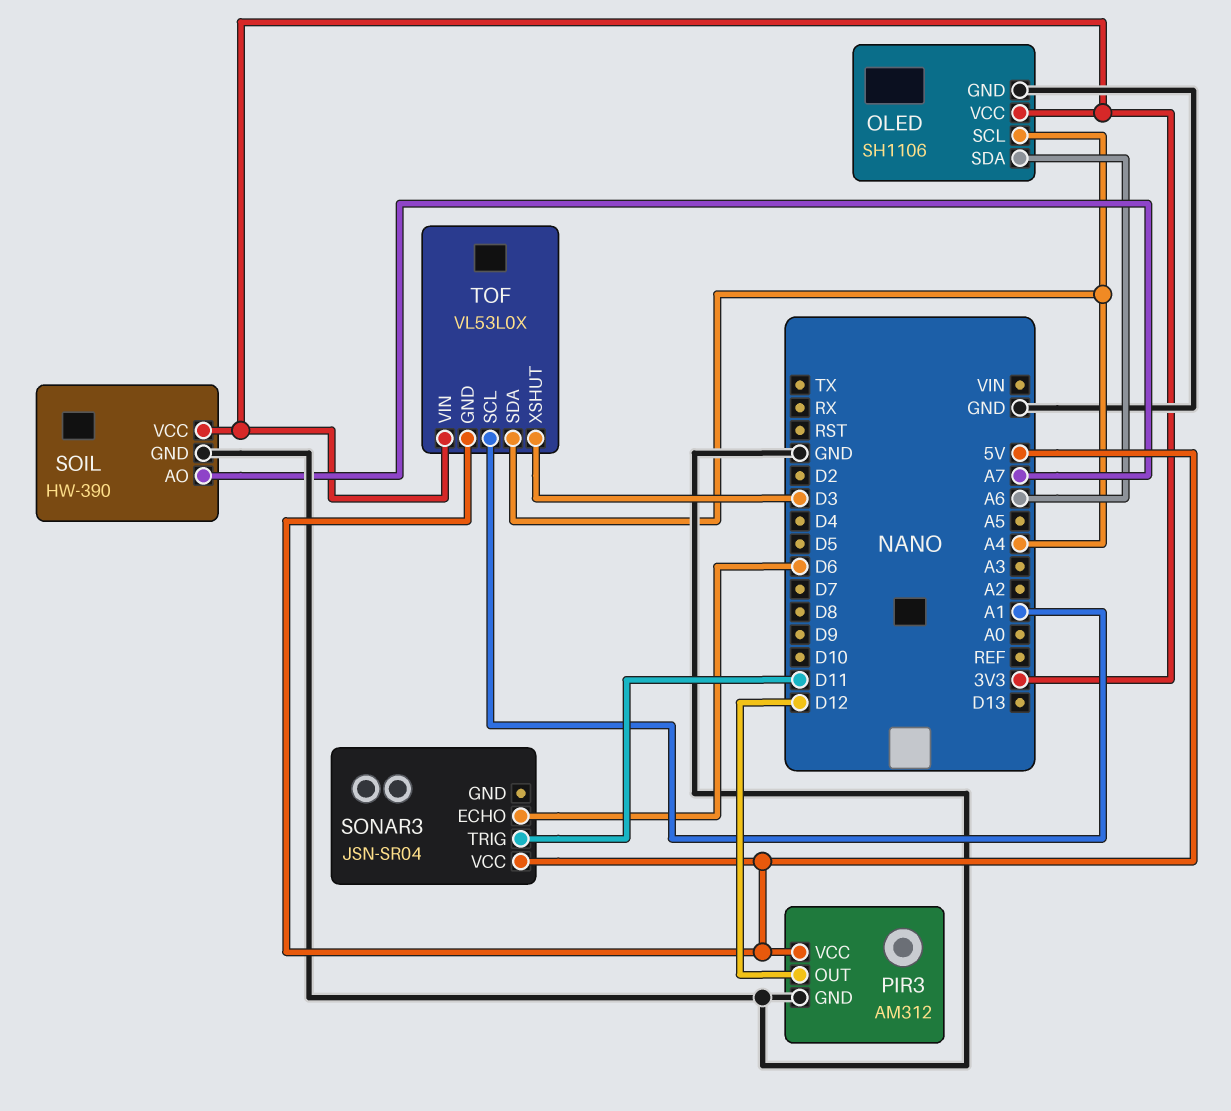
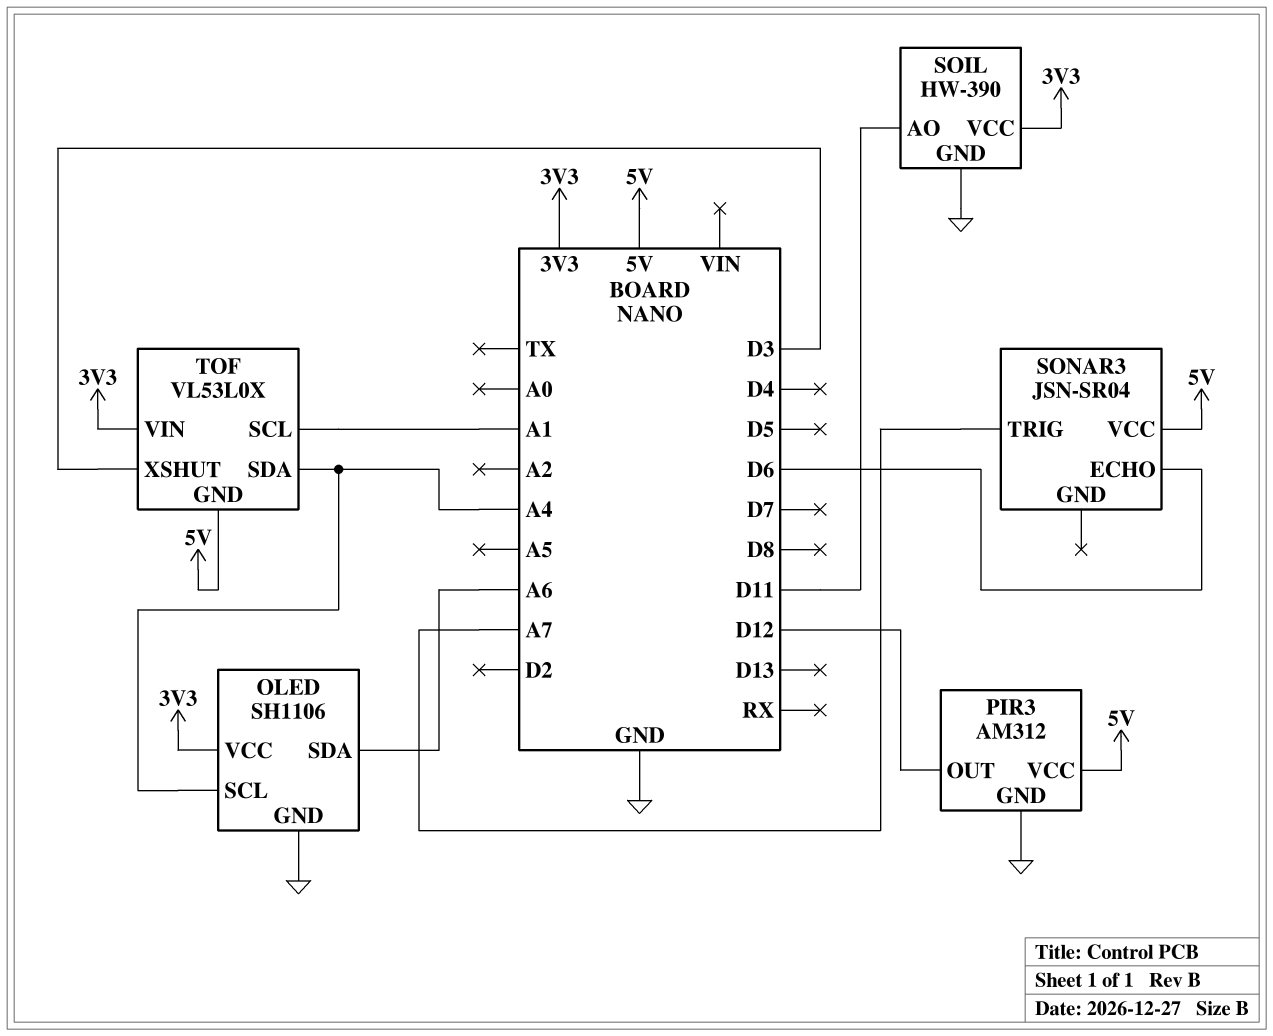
SOIL pin AO: A7 -> D11
SONAR3 pin TRIG: D11 -> A7

